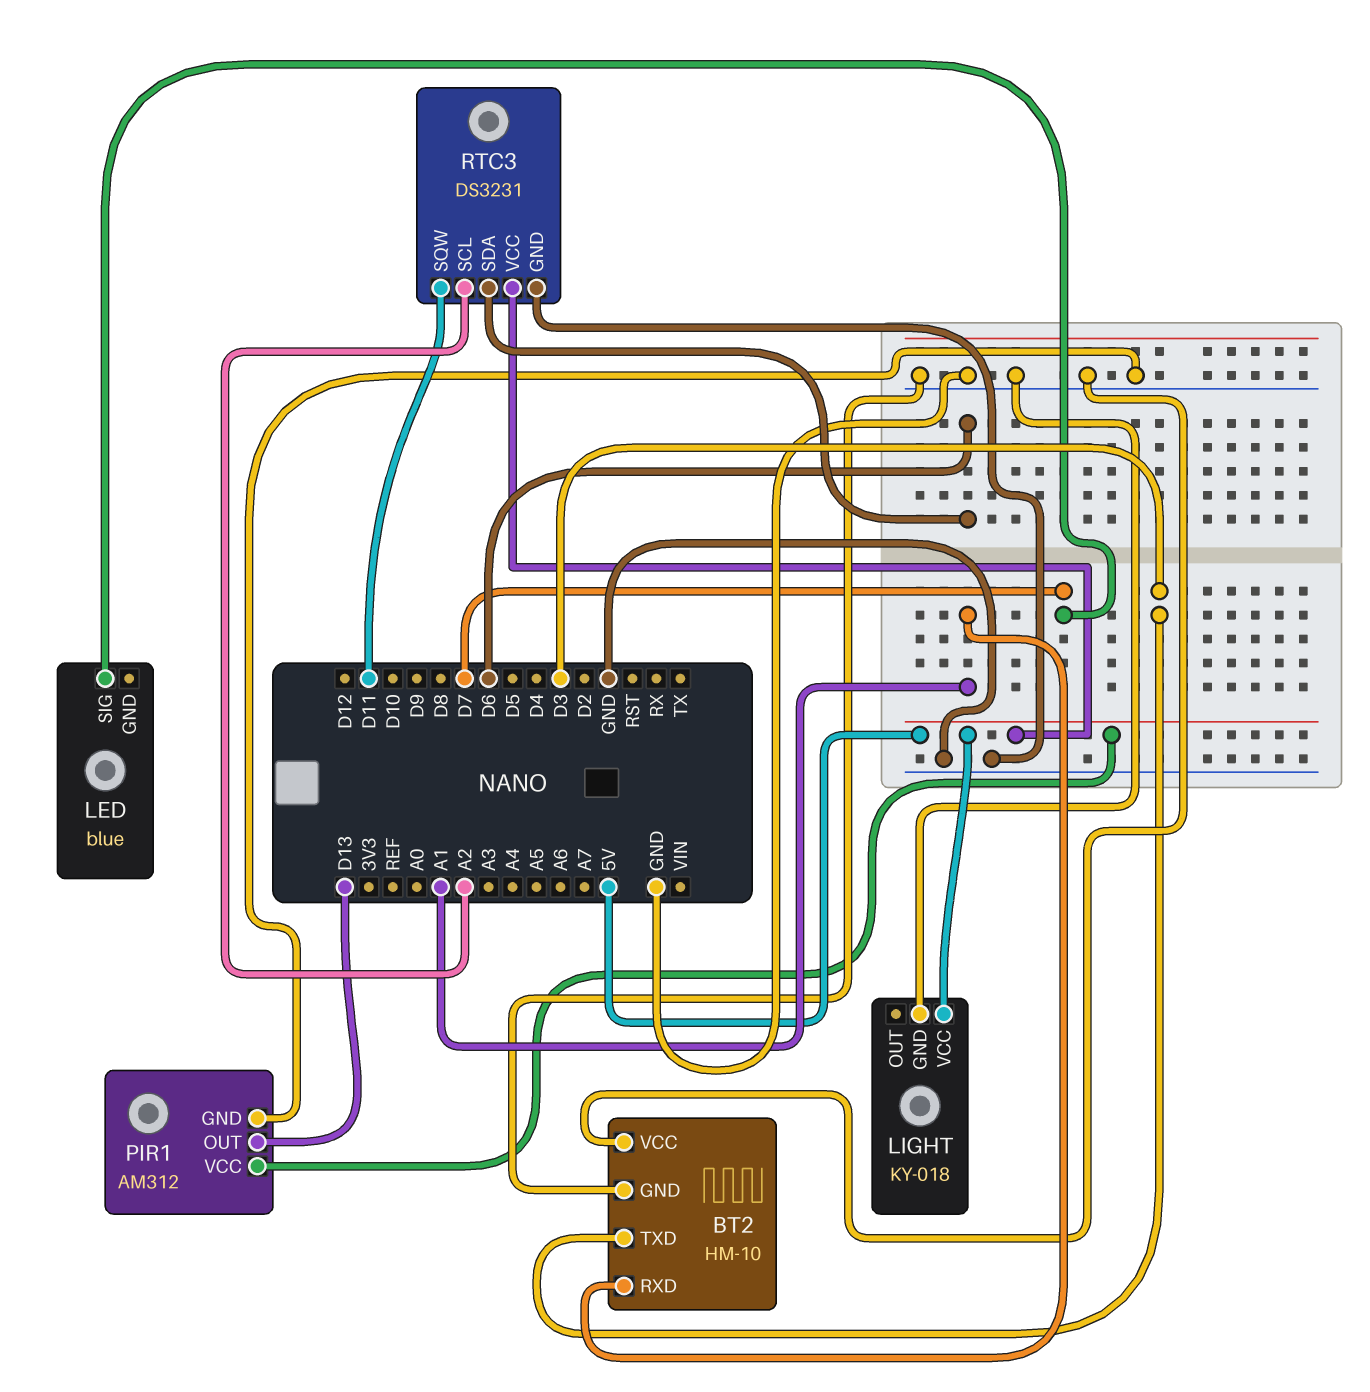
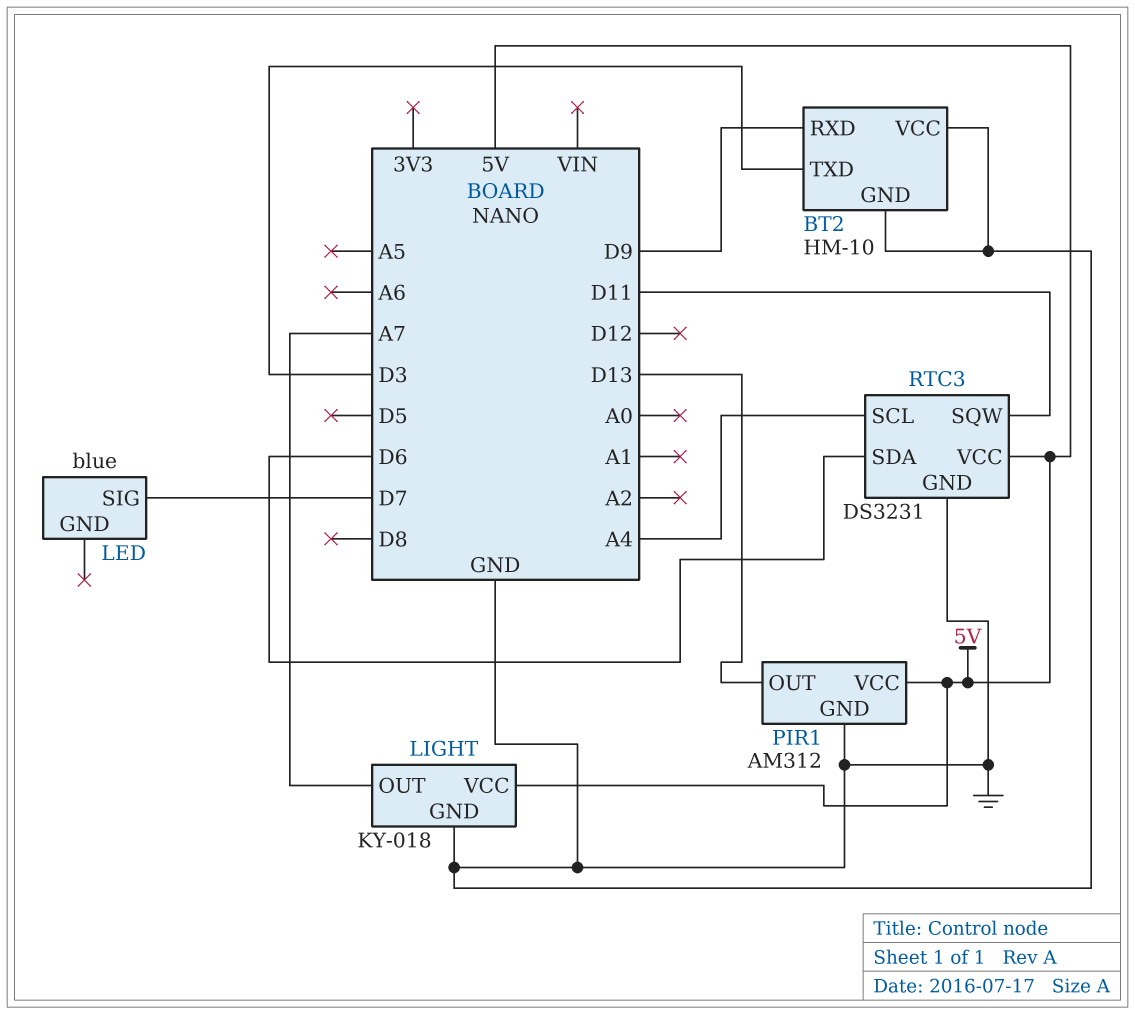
BT2 pin RXD: A1 -> D9
LIGHT pin OUT: none -> A7
RTC3 pin SCL: A2 -> A4

